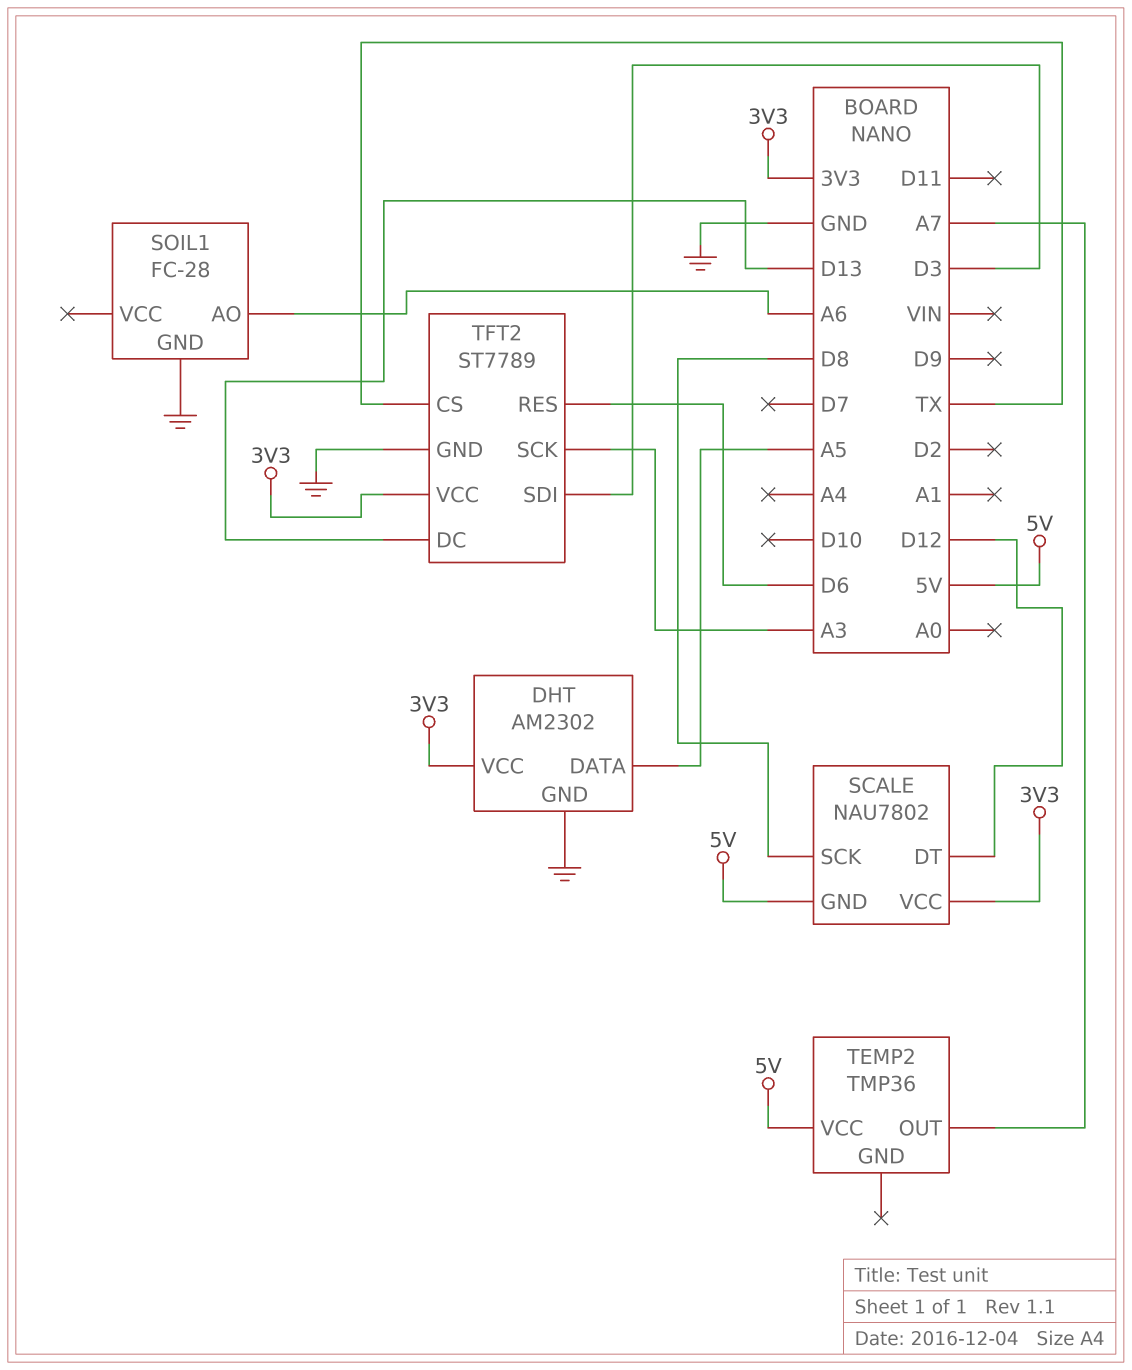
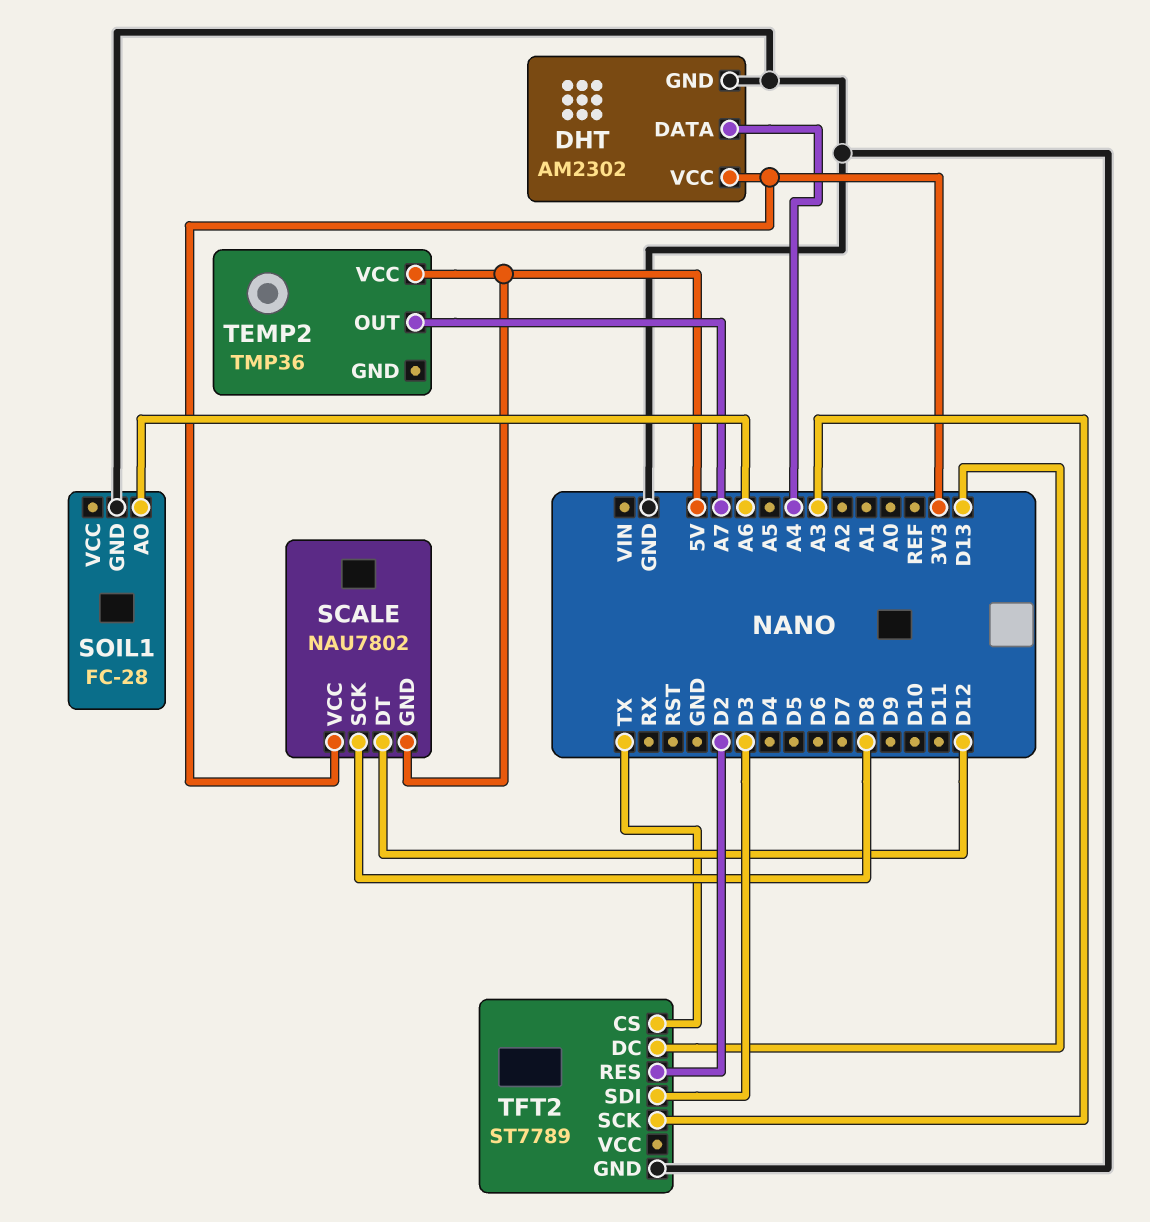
DHT pin DATA: A5 -> A4
TFT2 pin RES: D6 -> D2
TFT2 pin VCC: 3V3 -> none

